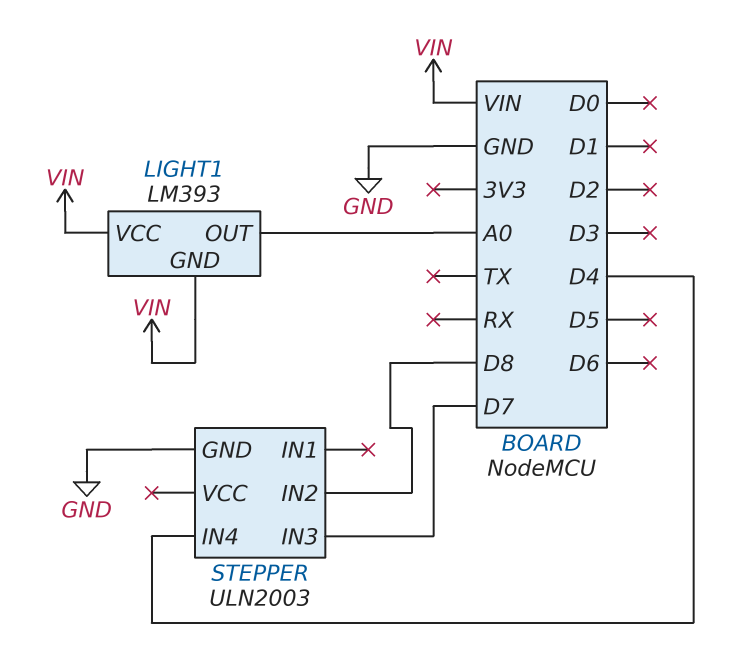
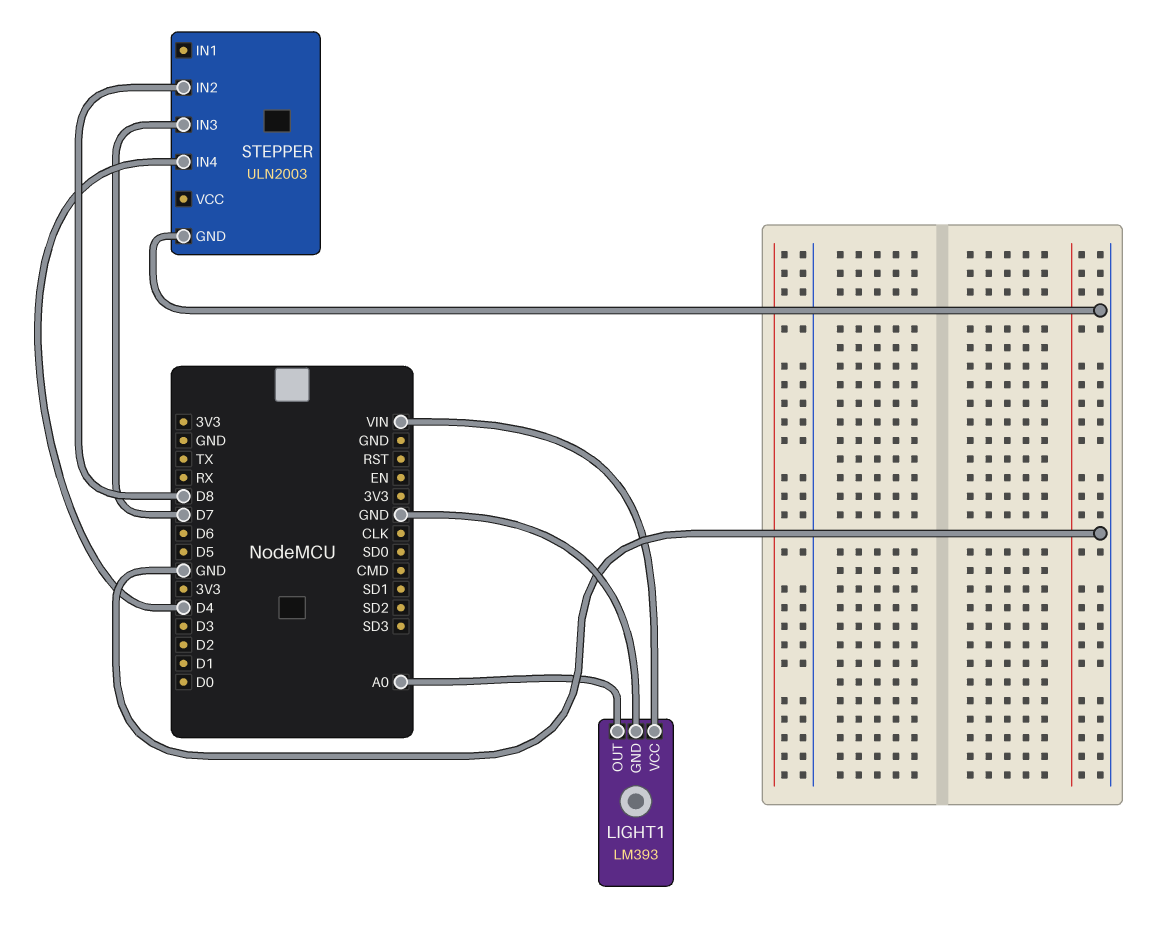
LIGHT1 pin GND: VIN -> GND

